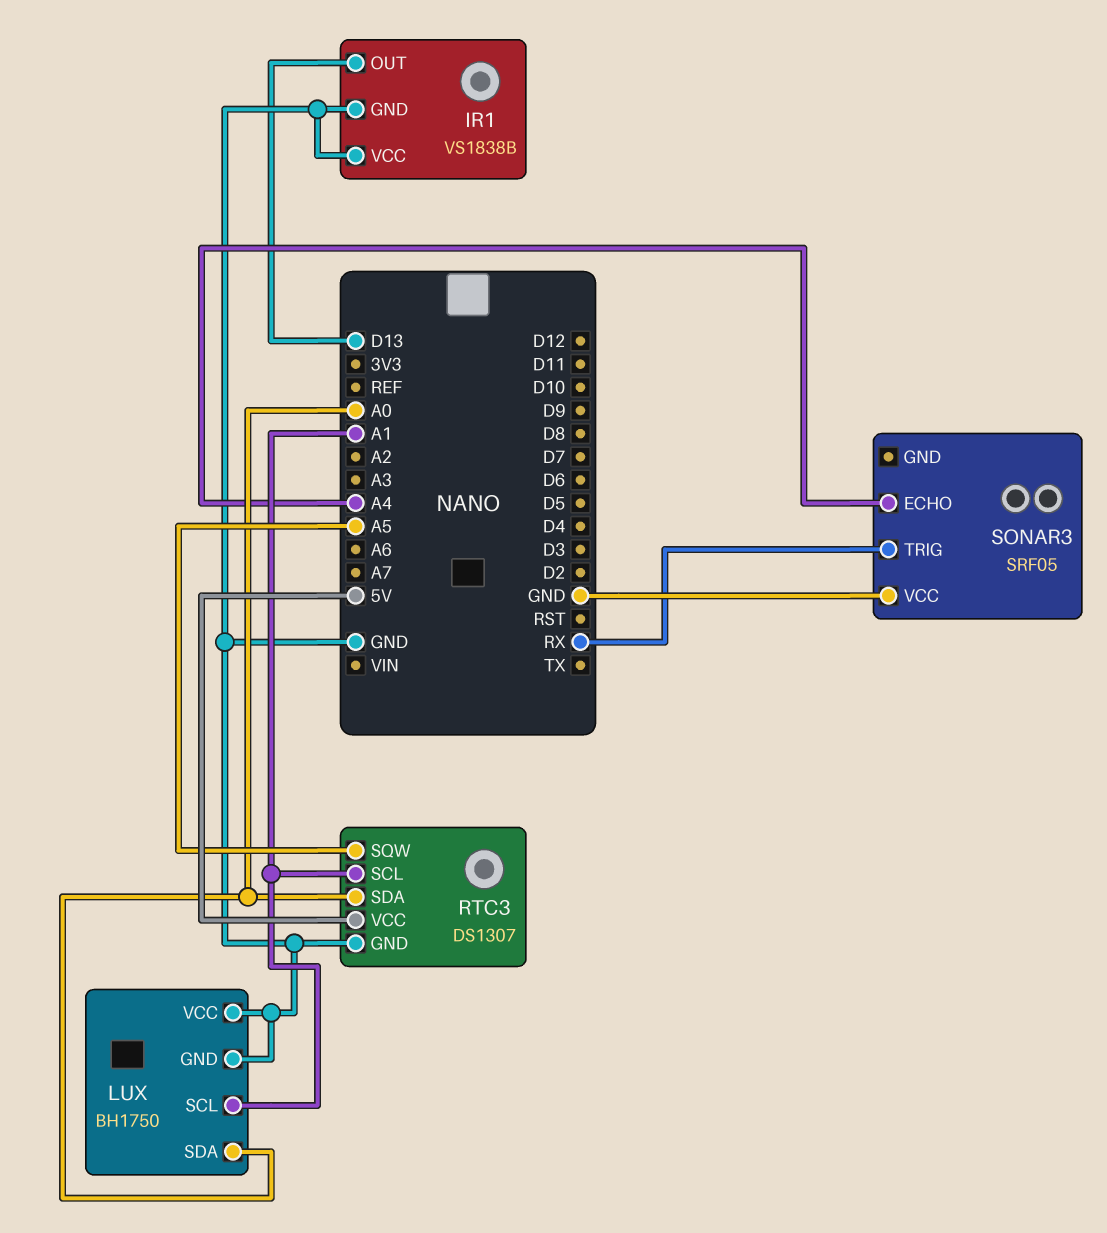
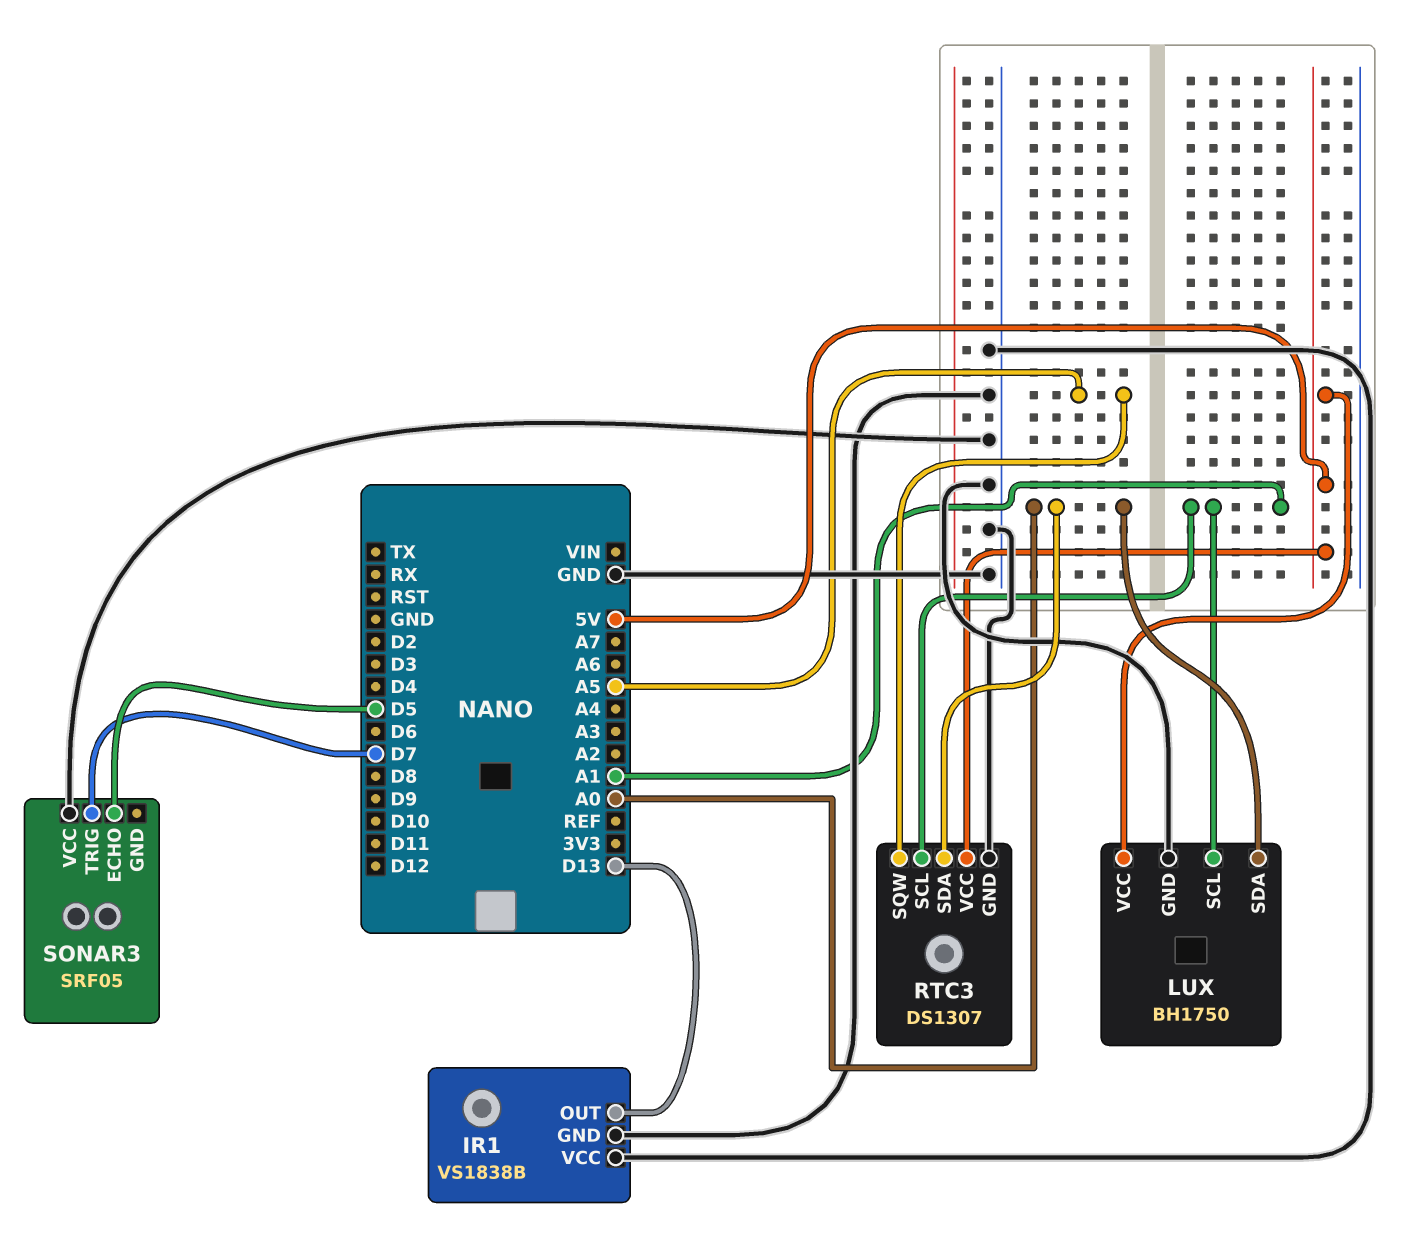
LUX pin VCC: GND -> 5V
SONAR3 pin ECHO: A4 -> D5
SONAR3 pin TRIG: RX -> D7

